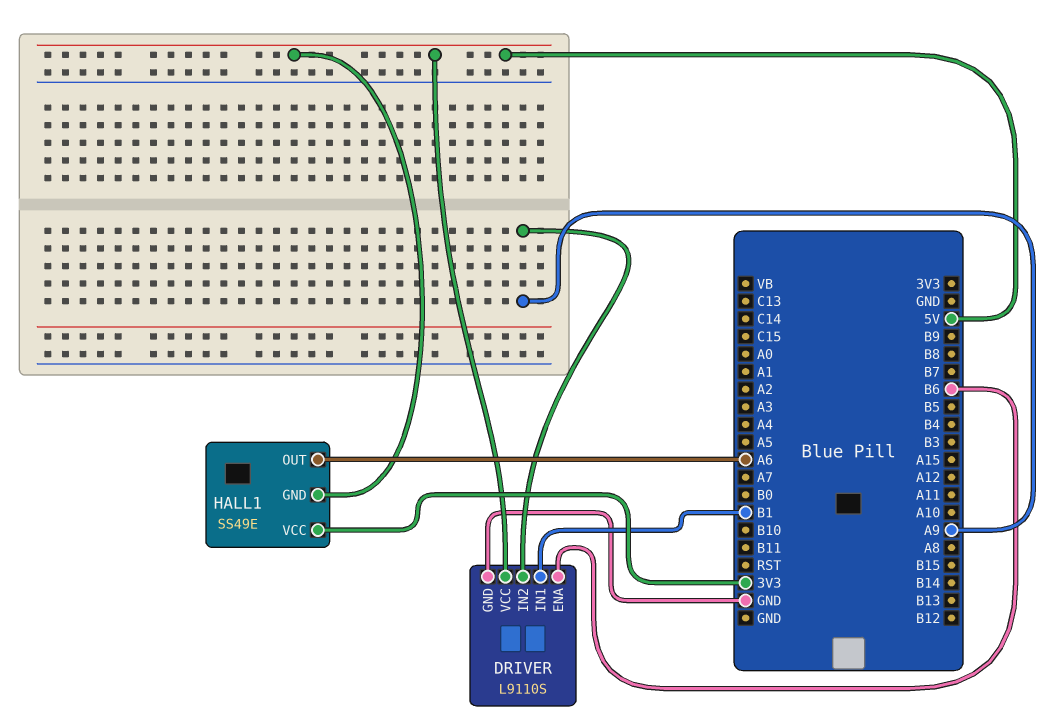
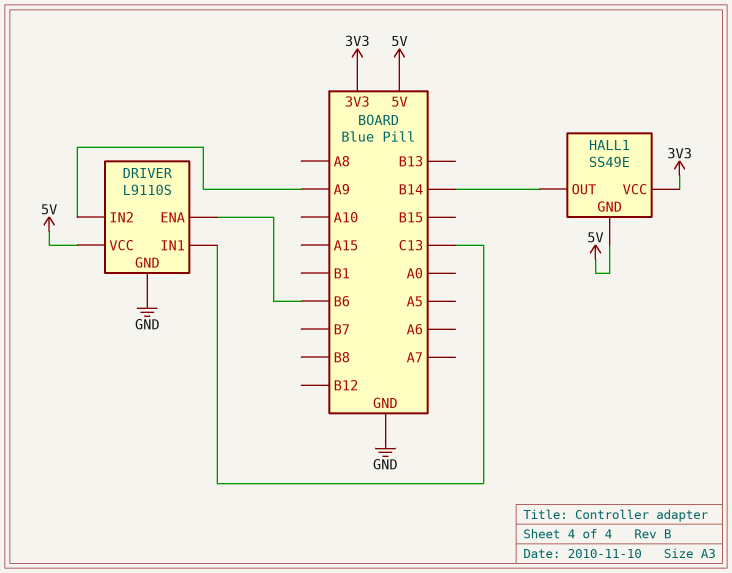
DRIVER pin IN1: B1 -> C13
HALL1 pin OUT: A6 -> B14

